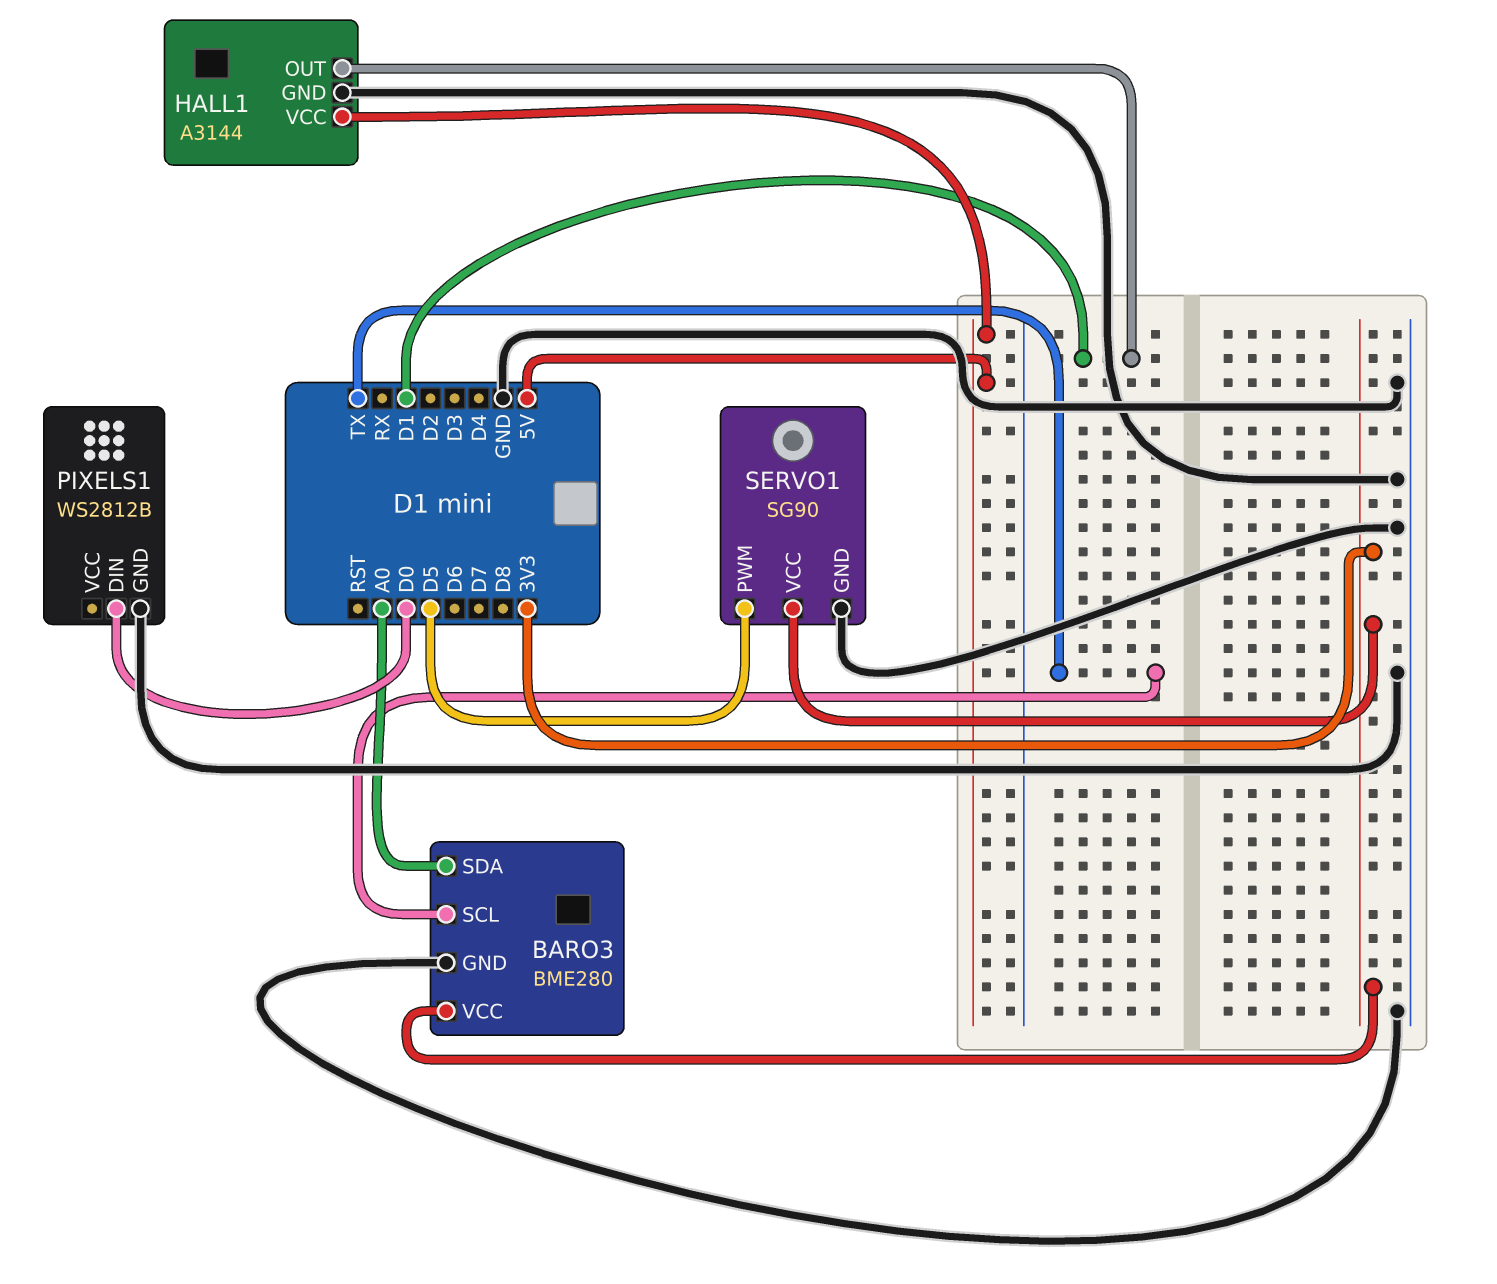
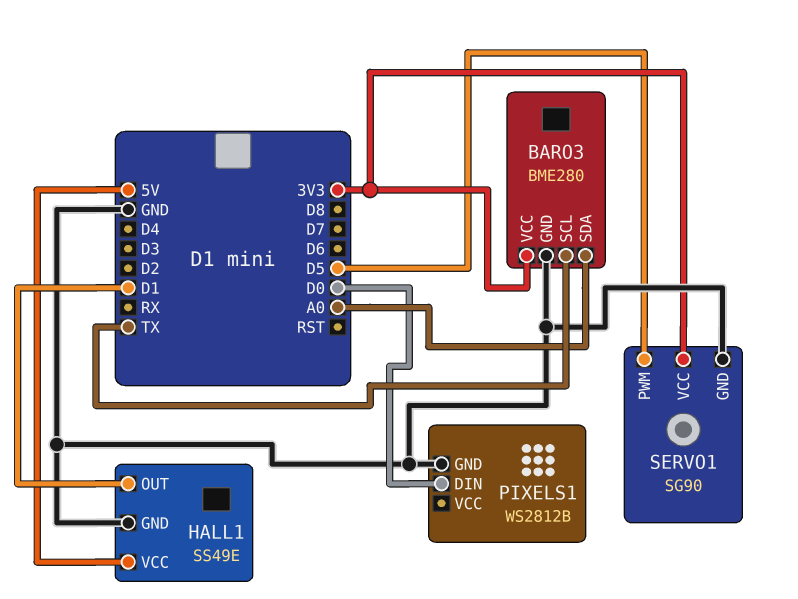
HALL1: A3144 -> SS49E

